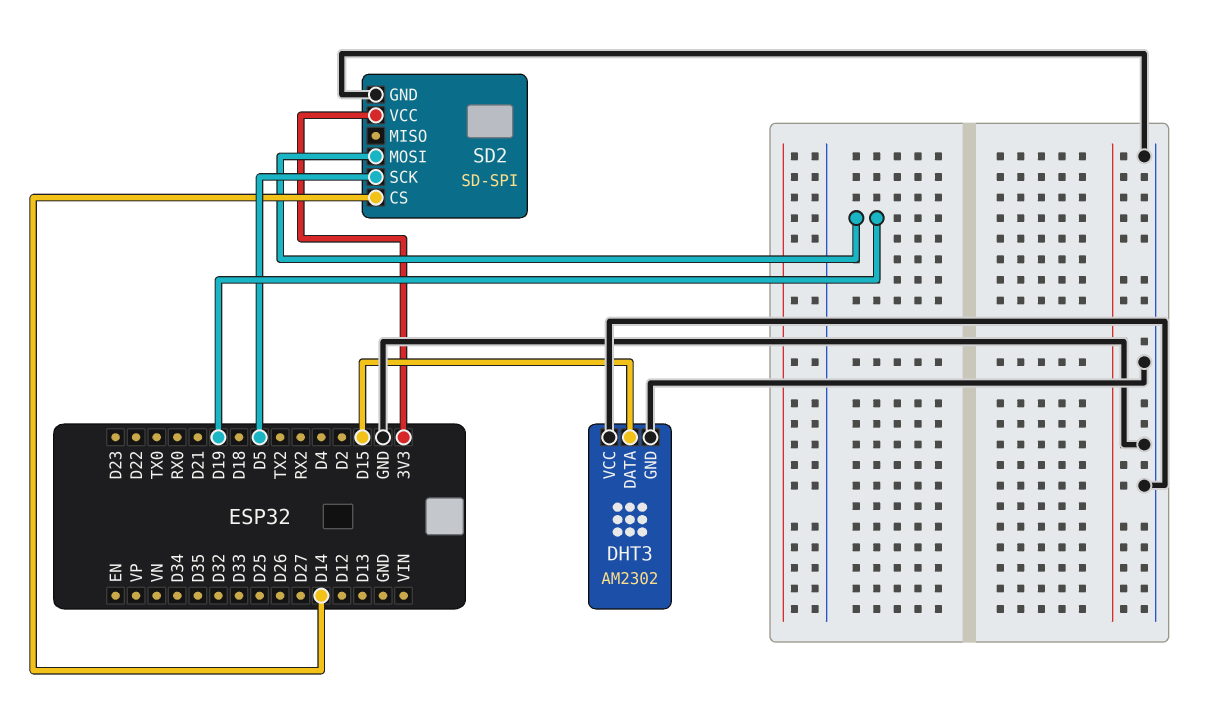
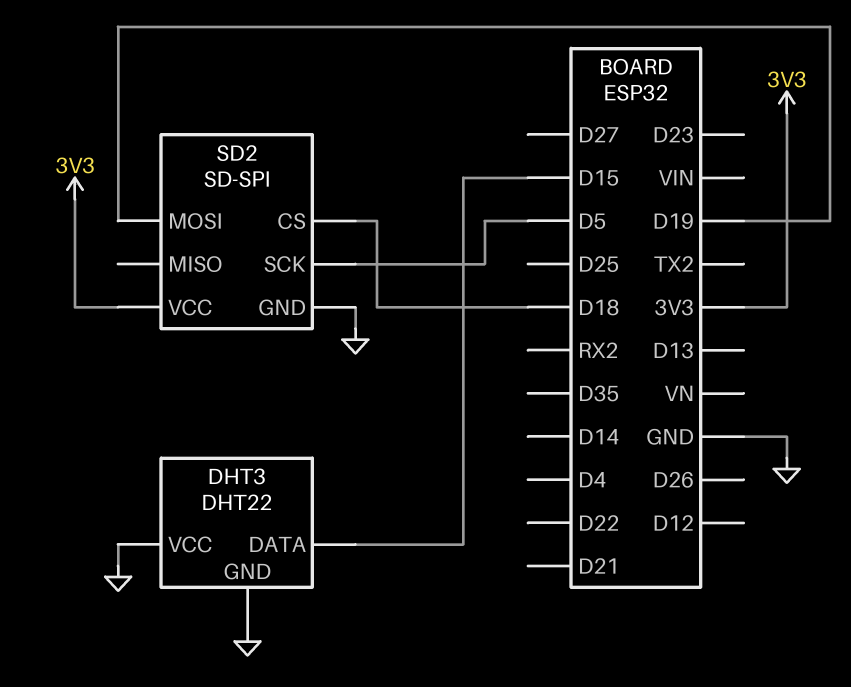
DHT3: AM2302 -> DHT22
SD2 pin CS: D14 -> D18

